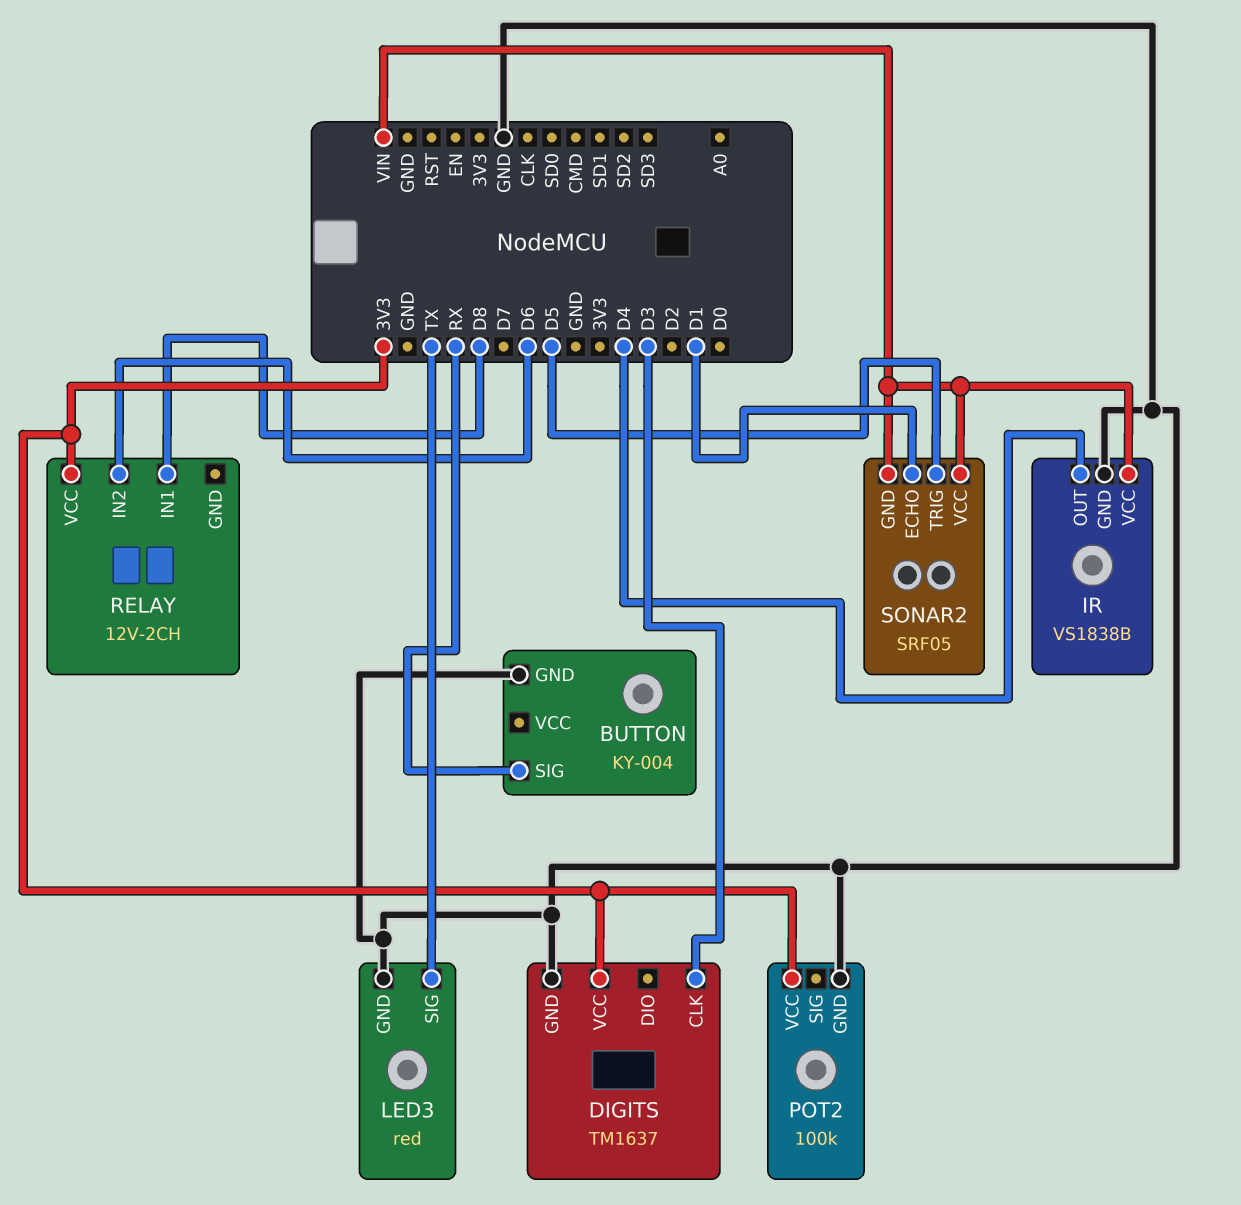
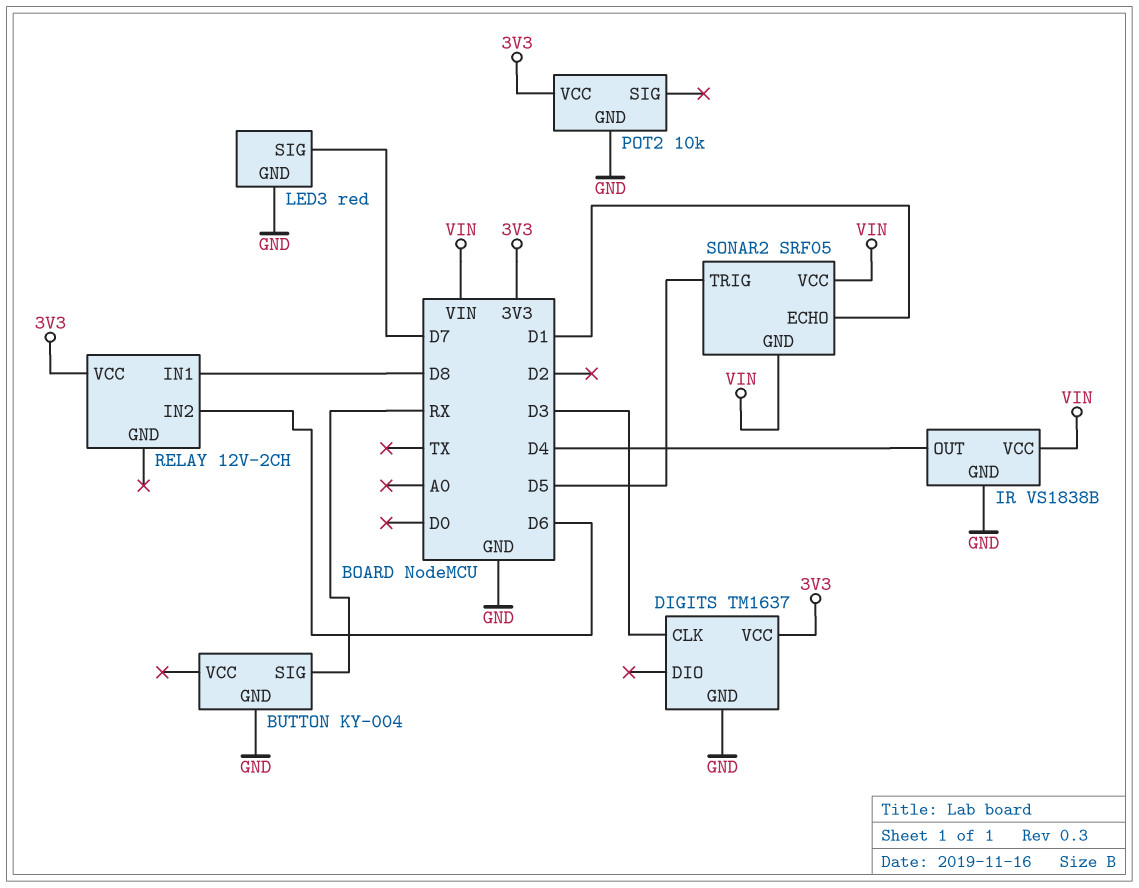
LED3 pin SIG: TX -> D7
POT2: 100k -> 10k

